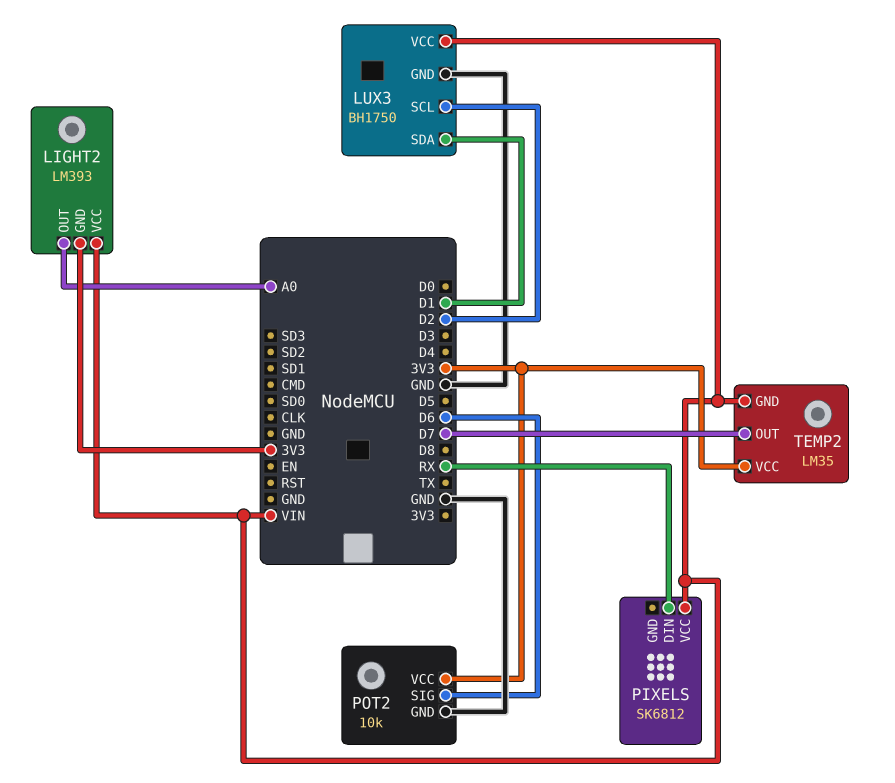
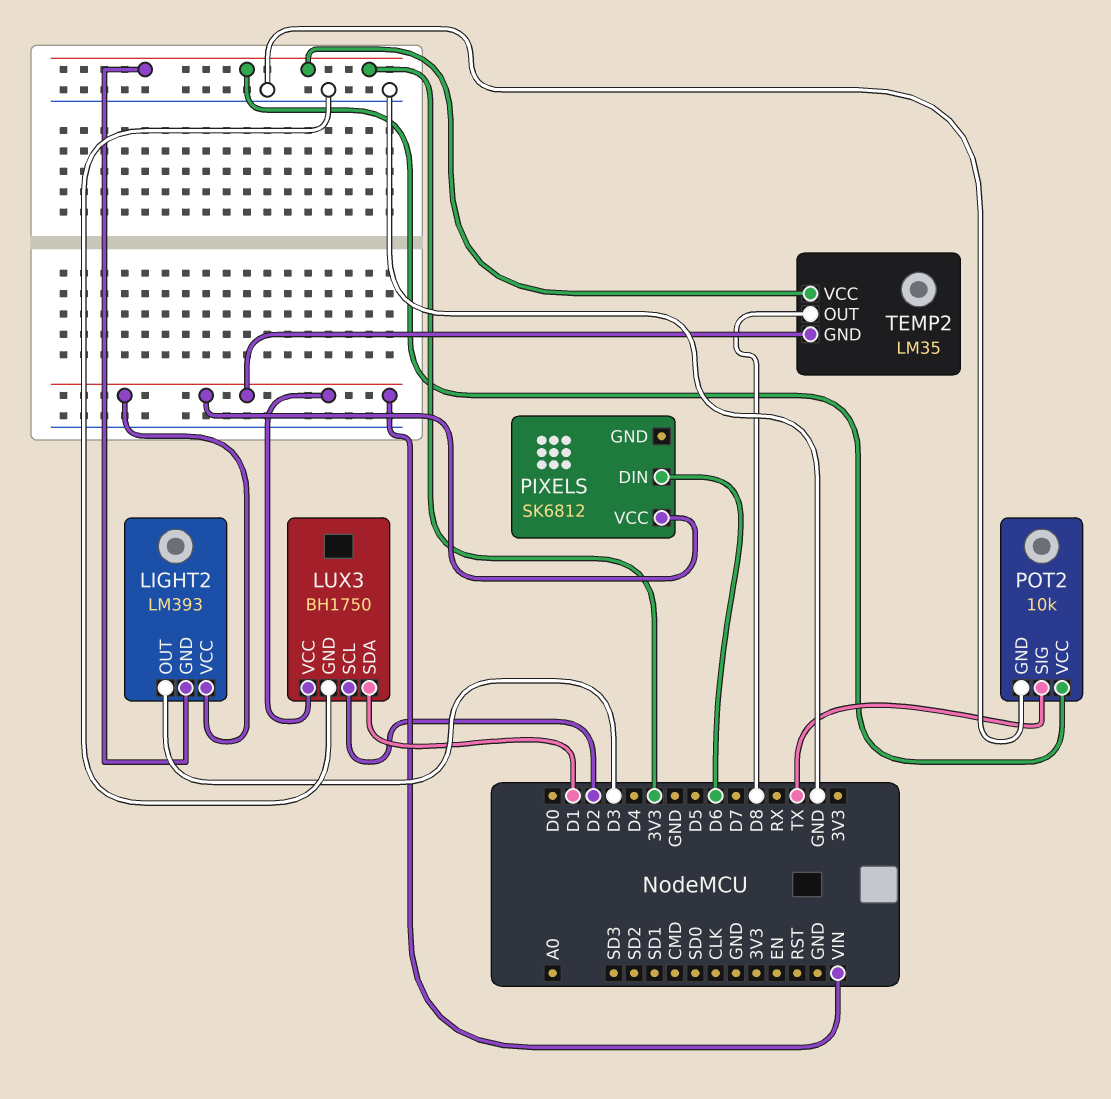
LIGHT2 pin OUT: A0 -> D3
PIXELS pin DIN: RX -> D6
POT2 pin SIG: D6 -> TX
TEMP2 pin OUT: D7 -> D8

